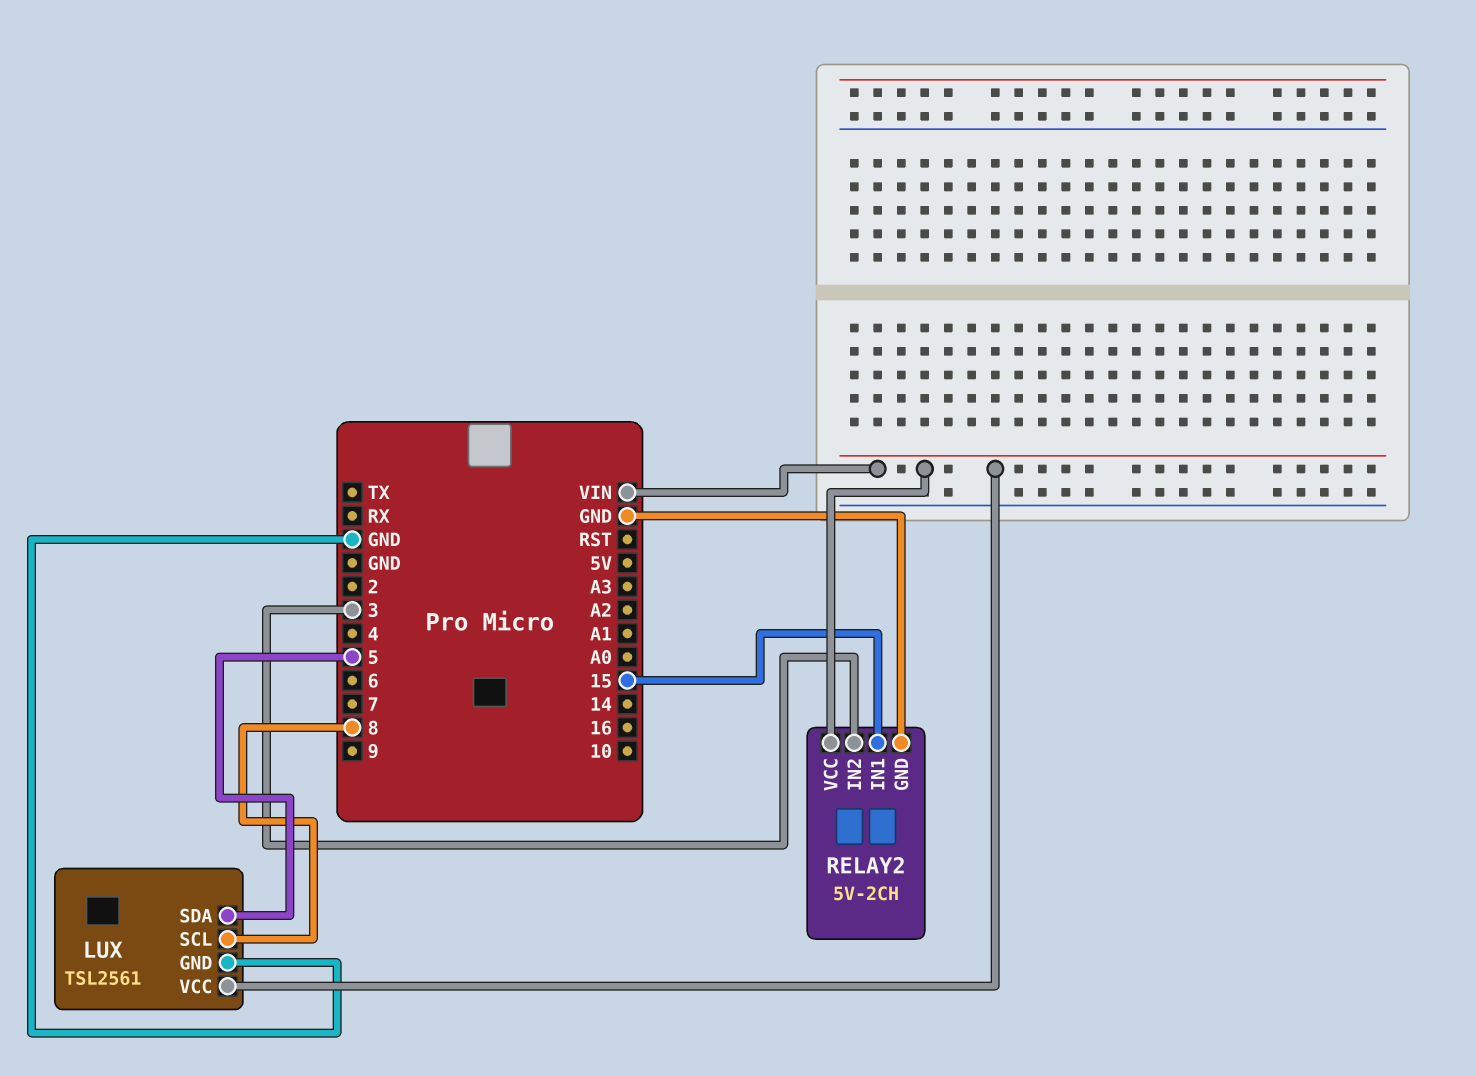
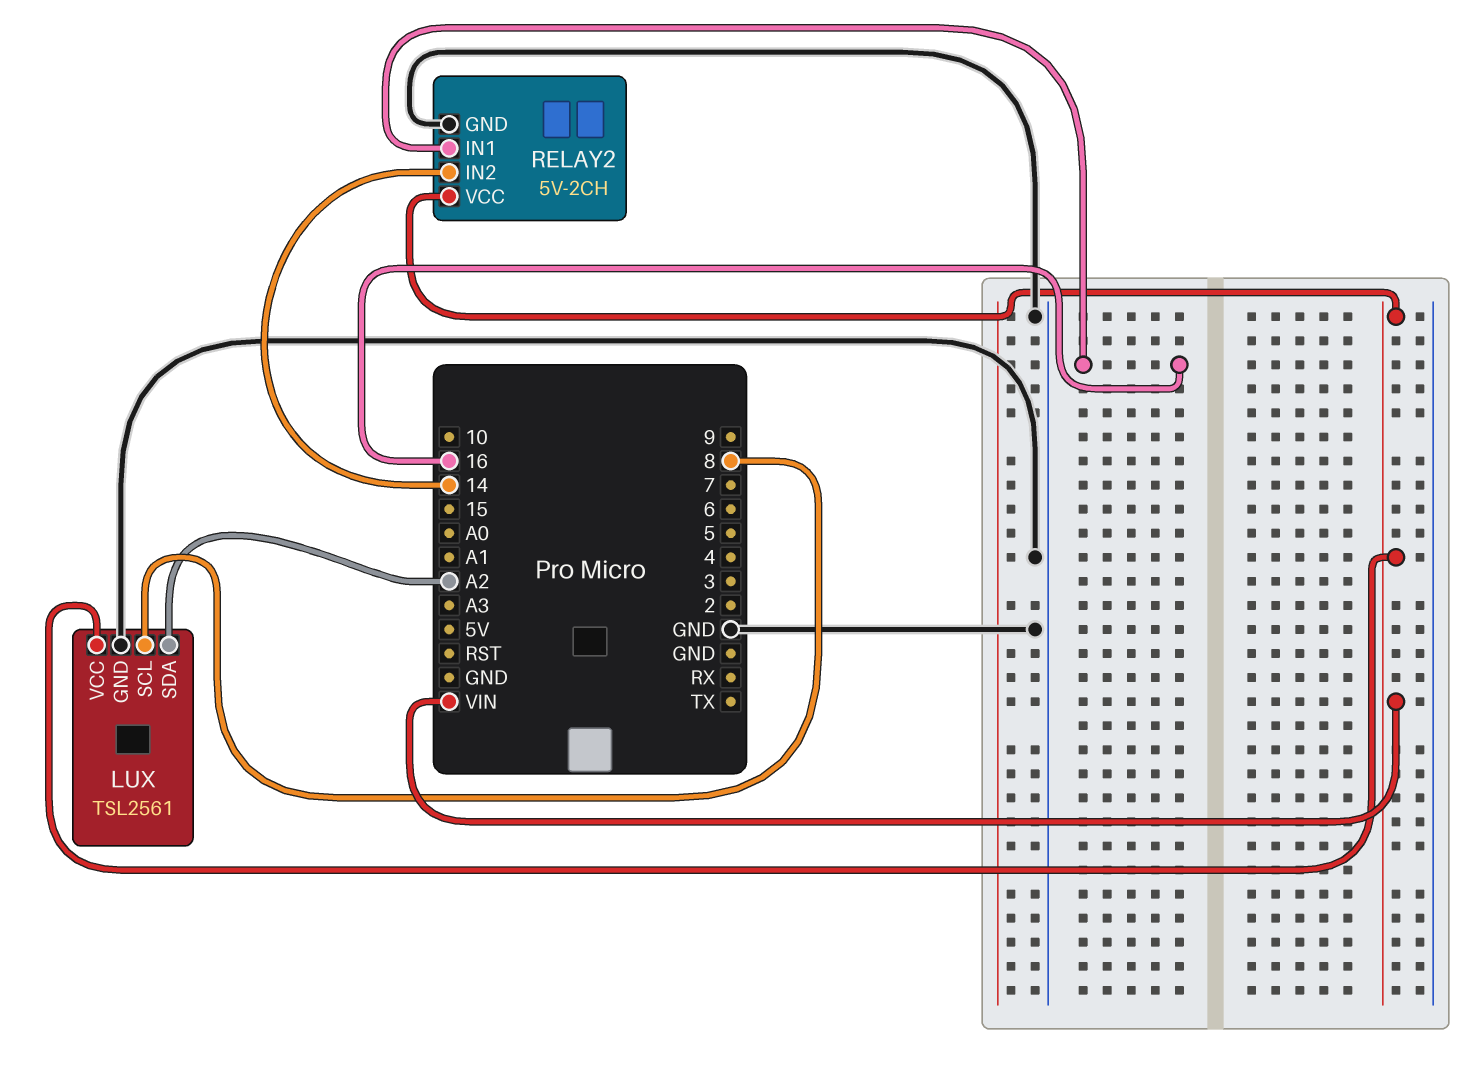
LUX pin SDA: 5 -> A2
RELAY2 pin IN1: 15 -> 16
RELAY2 pin IN2: 3 -> 14

